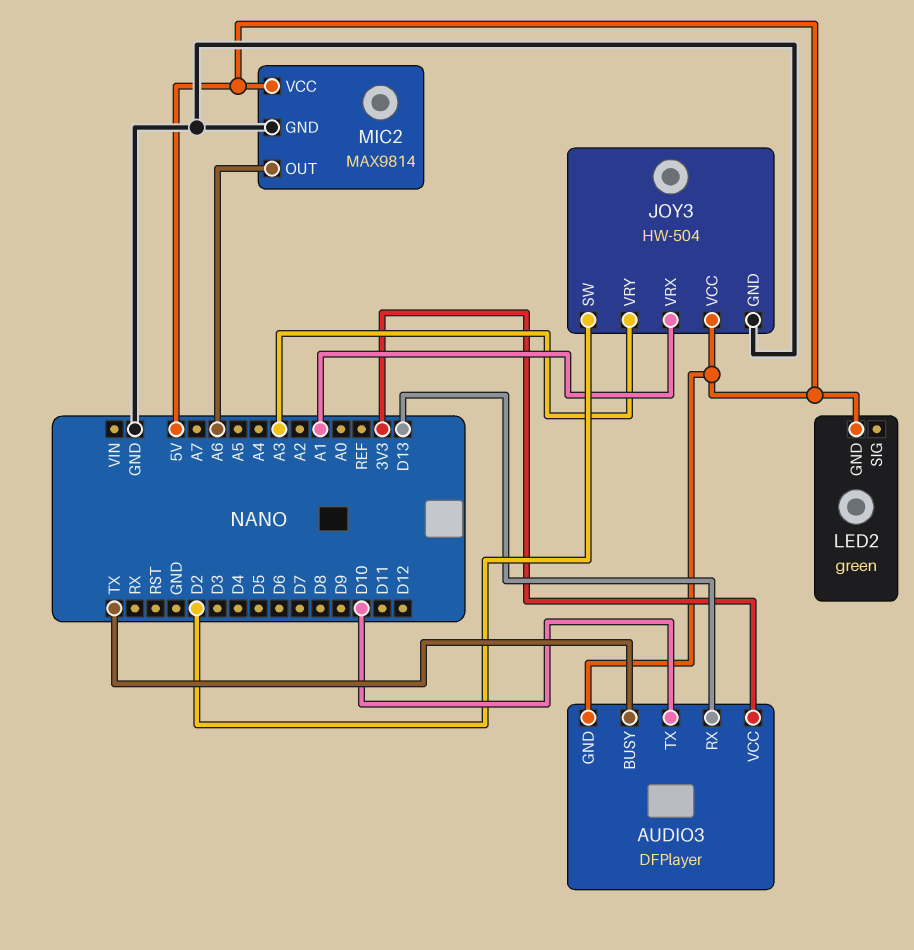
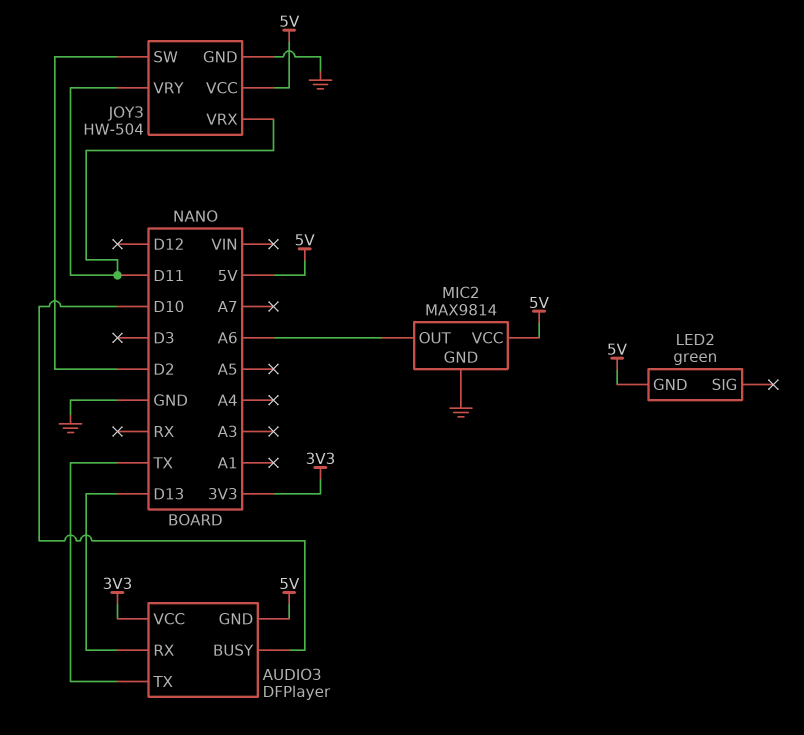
AUDIO3 pin BUSY: TX -> D10
AUDIO3 pin TX: D10 -> TX
JOY3 pin VRX: A1 -> D11
JOY3 pin VRY: A3 -> D11

